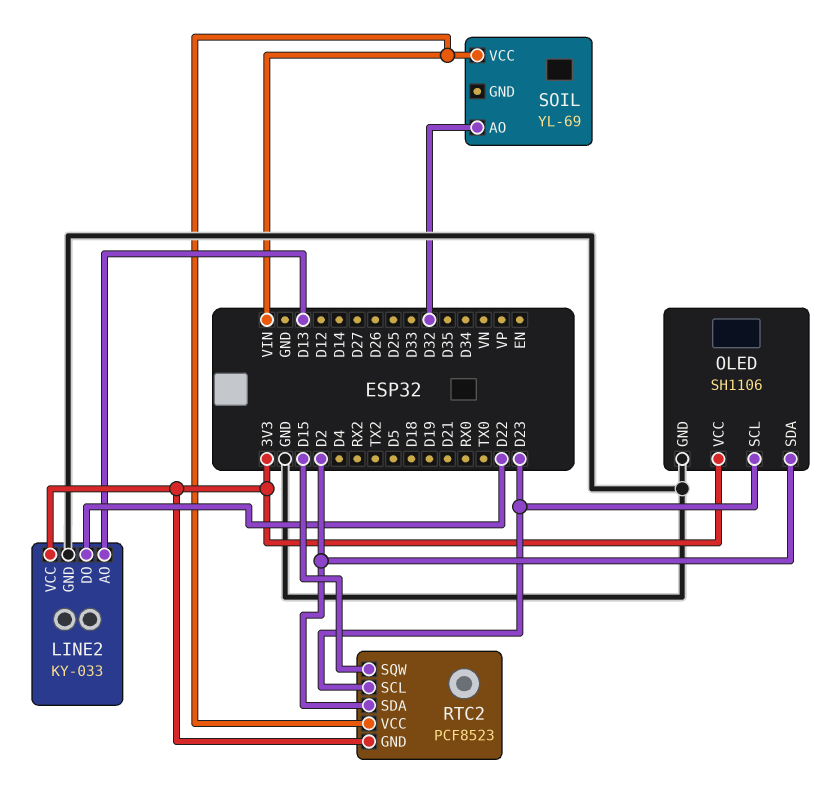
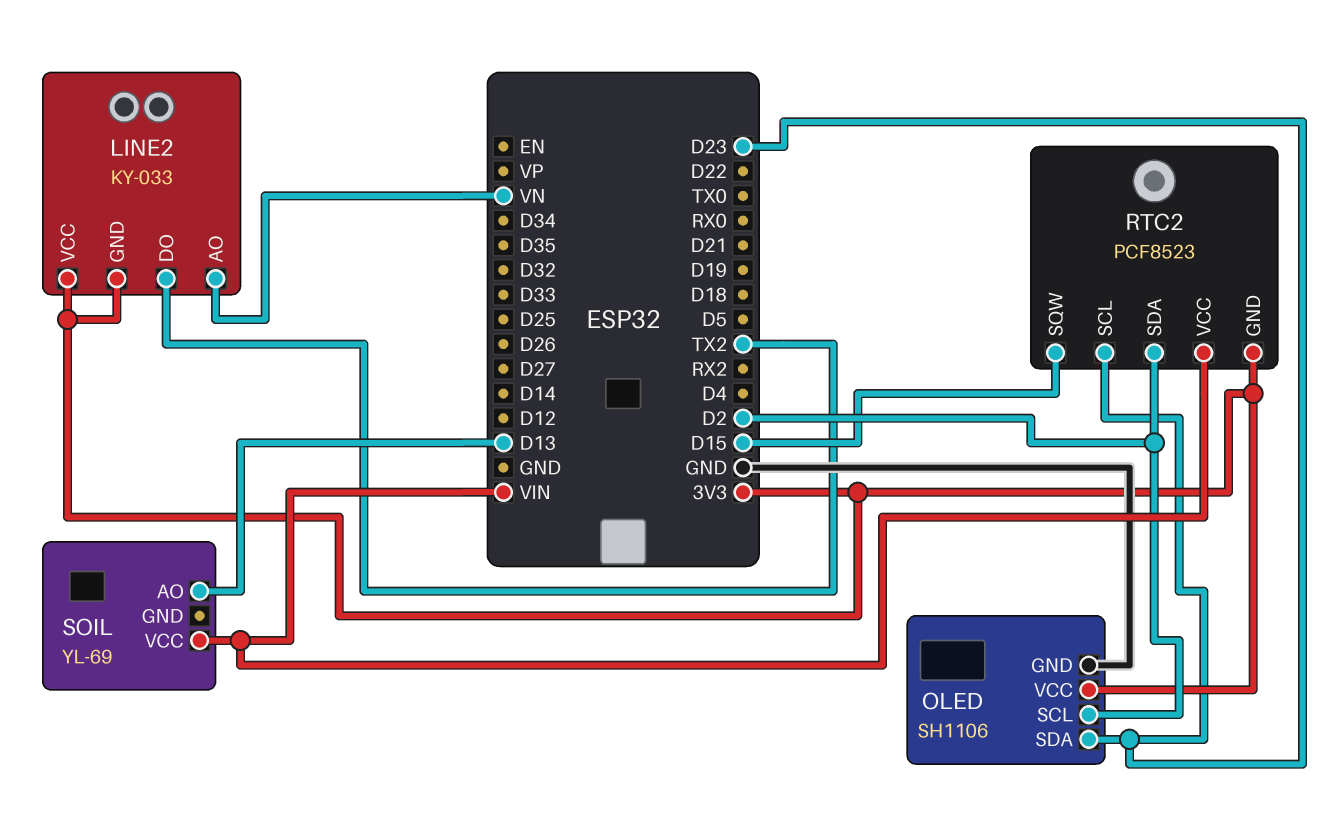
LINE2 pin AO: D13 -> VN
LINE2 pin DO: D22 -> TX2
LINE2 pin GND: GND -> 3V3
OLED pin SCL: D23 -> D2
OLED pin SDA: D2 -> D23
SOIL pin AO: D32 -> D13

